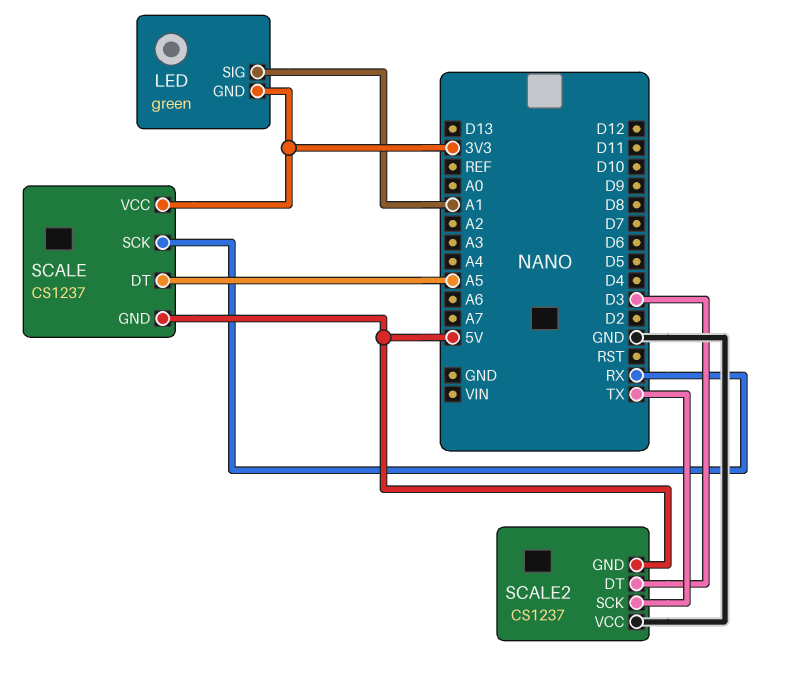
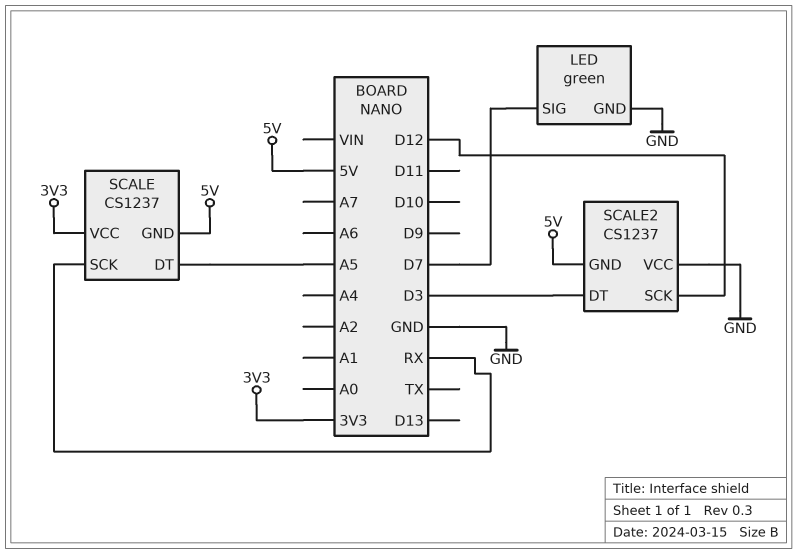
LED pin GND: 3V3 -> GND
LED pin SIG: A1 -> D7
SCALE2 pin SCK: TX -> D12

